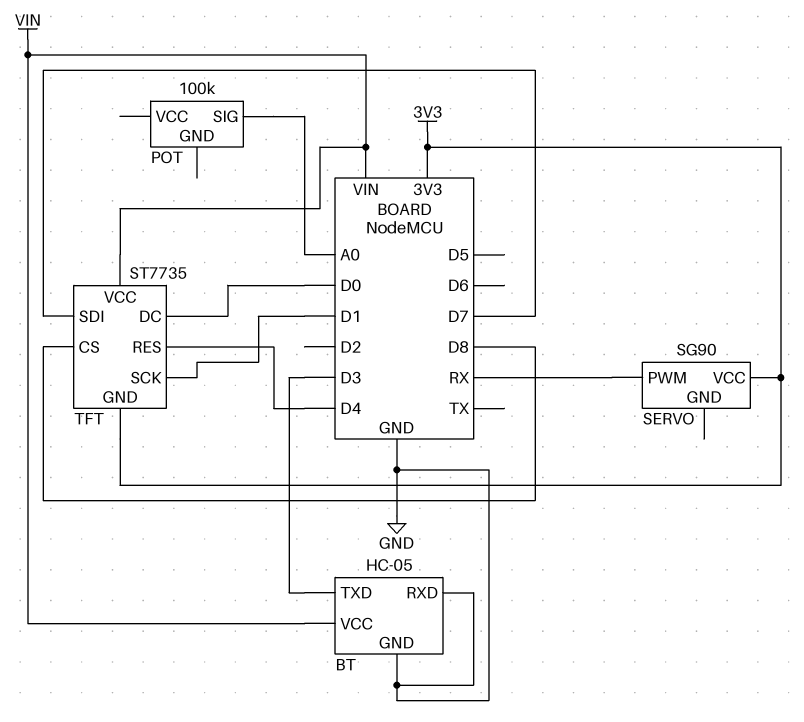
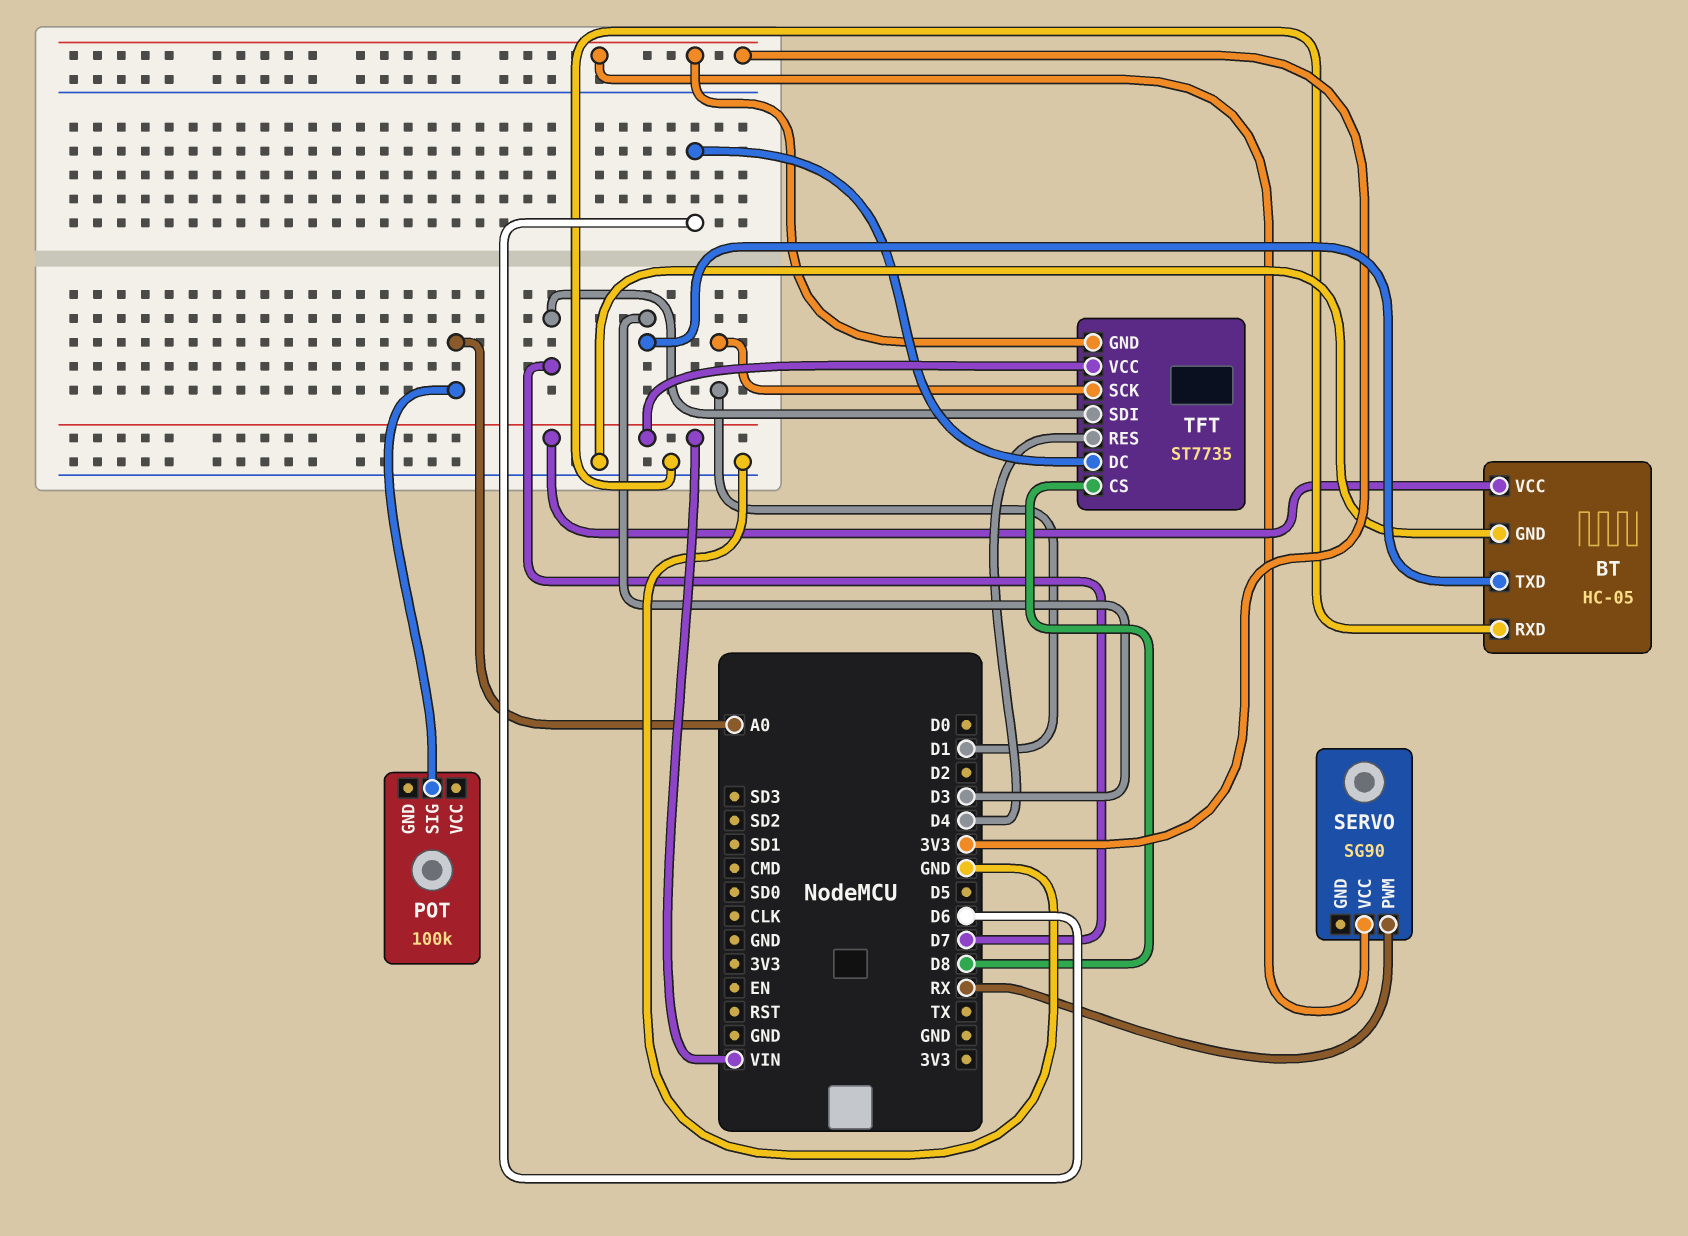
TFT pin DC: D0 -> D6

